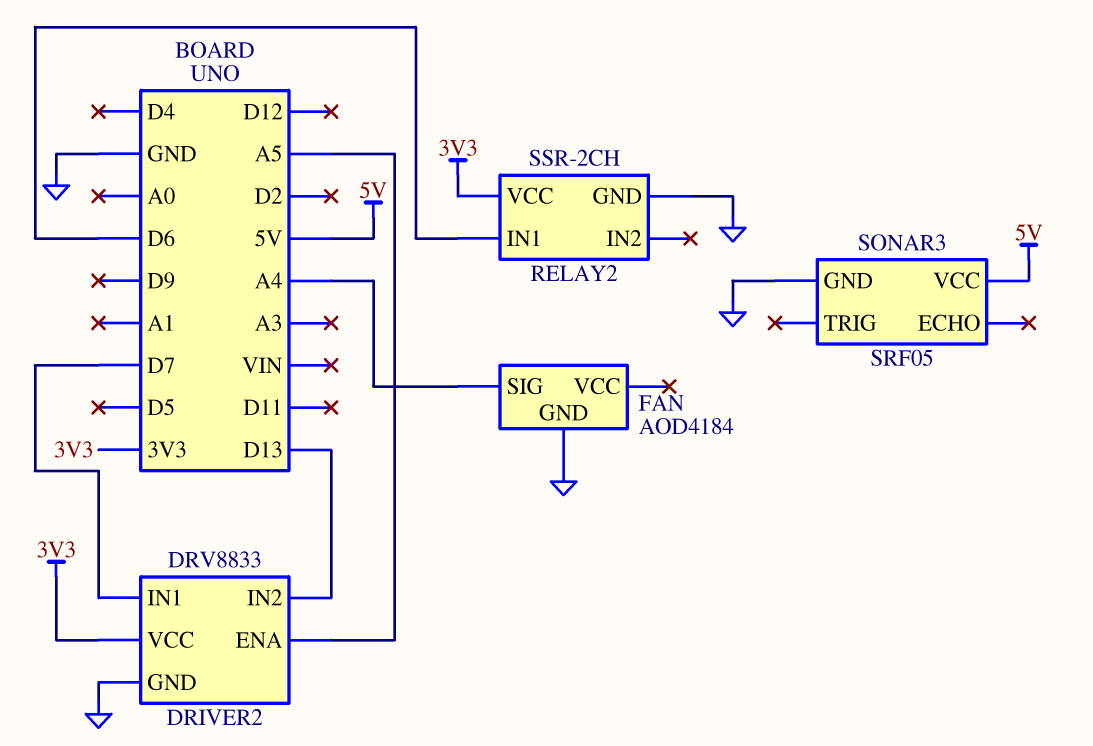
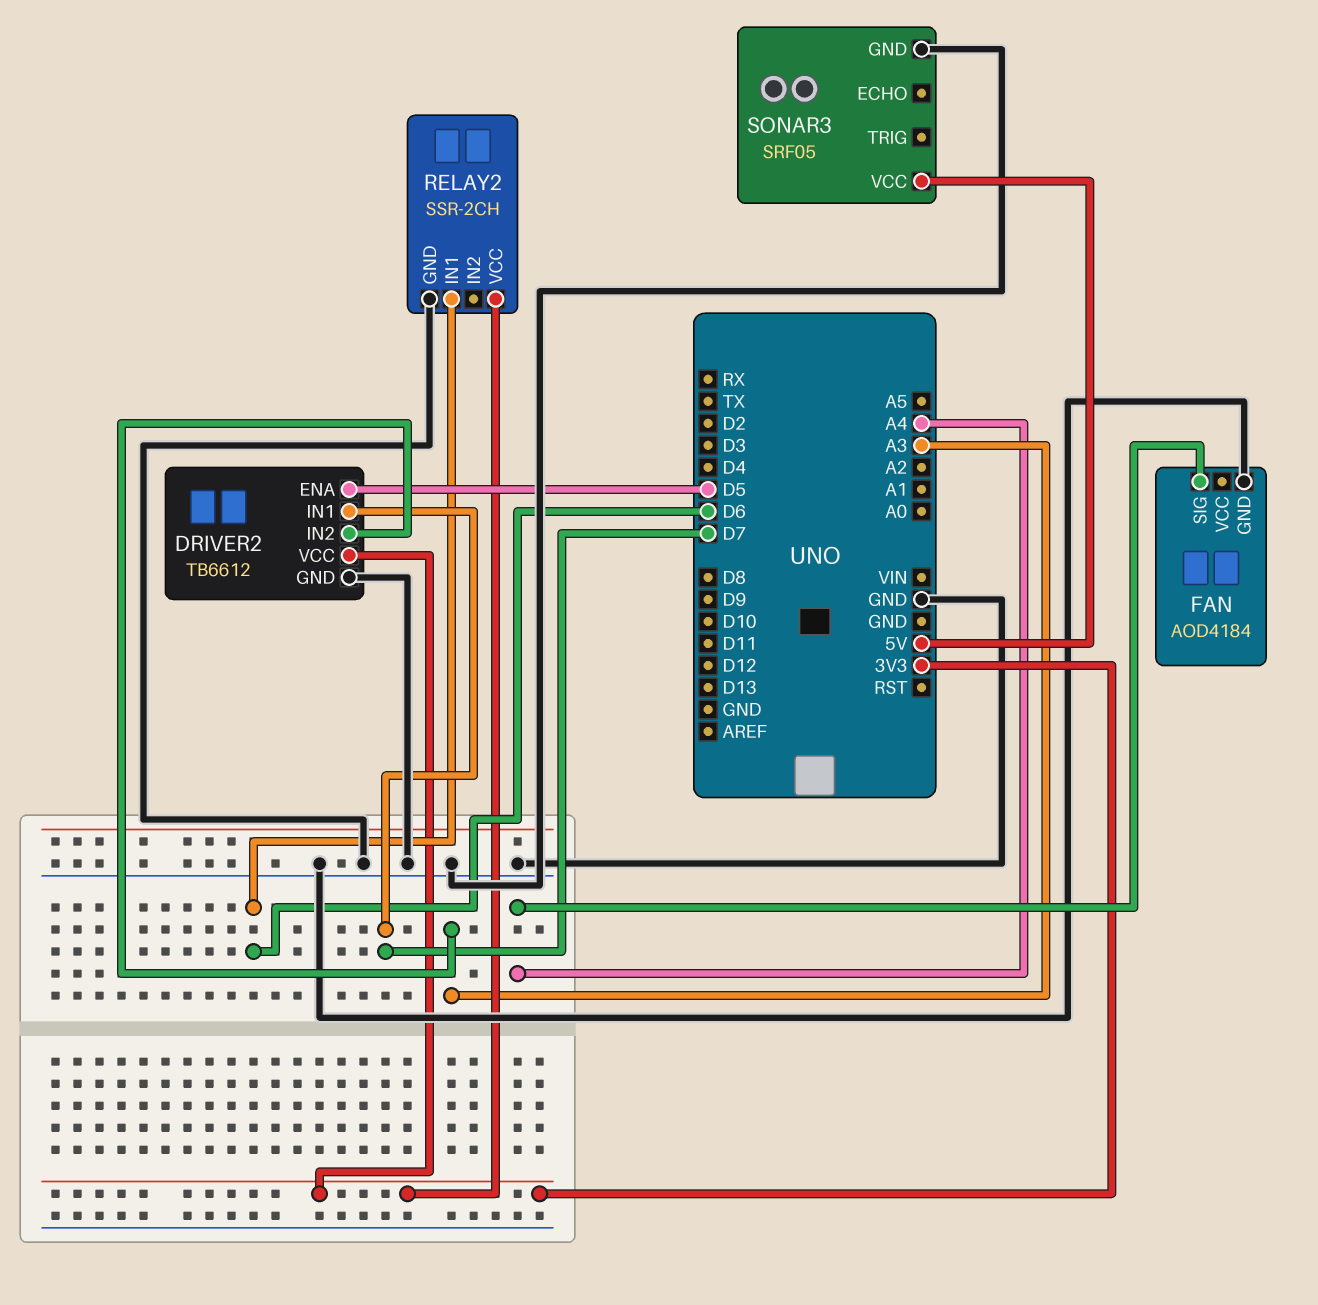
DRIVER2: DRV8833 -> TB6612
DRIVER2 pin ENA: A5 -> D5
DRIVER2 pin IN2: D13 -> A3

